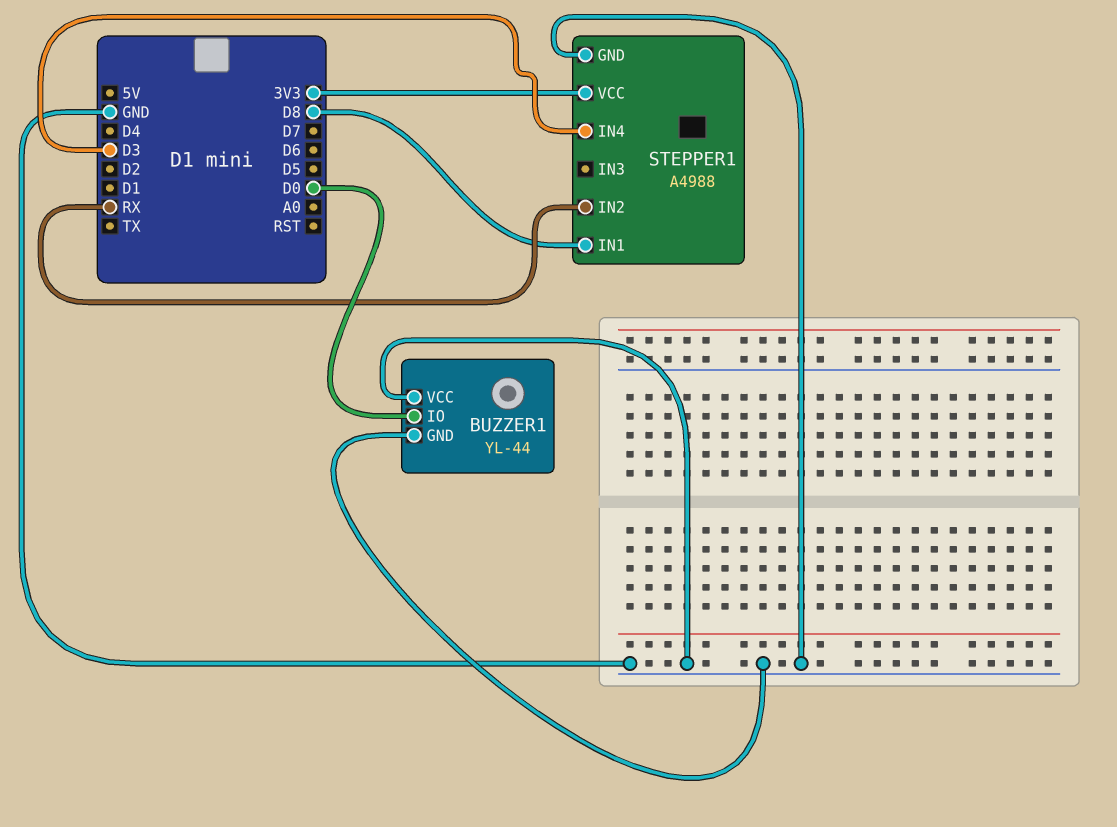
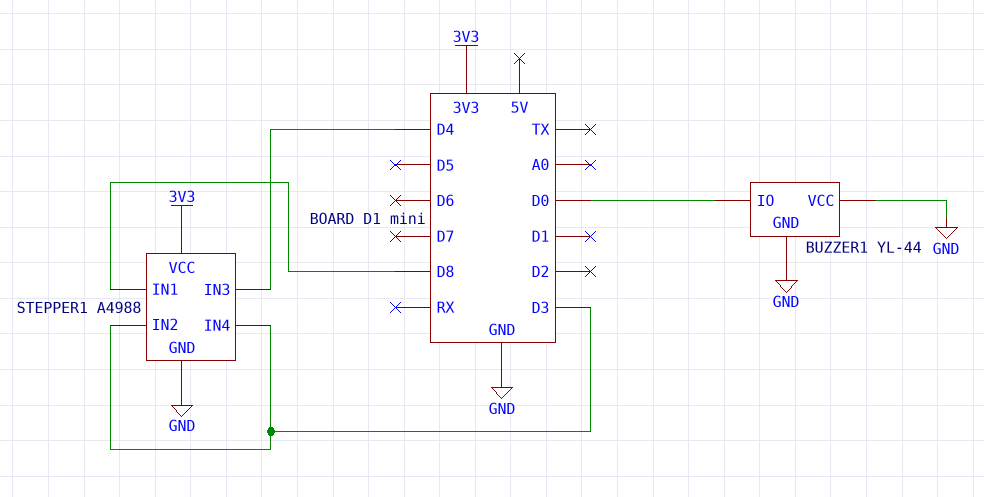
STEPPER1 pin IN2: RX -> D3
STEPPER1 pin IN3: none -> D4

